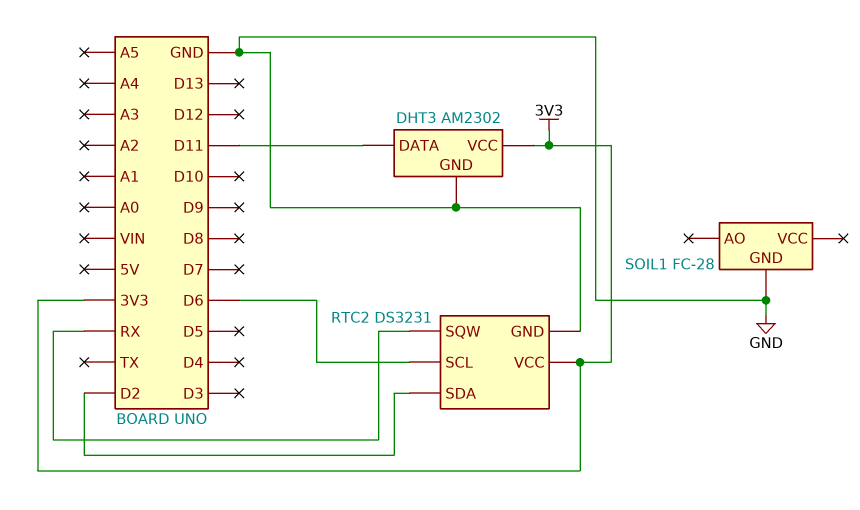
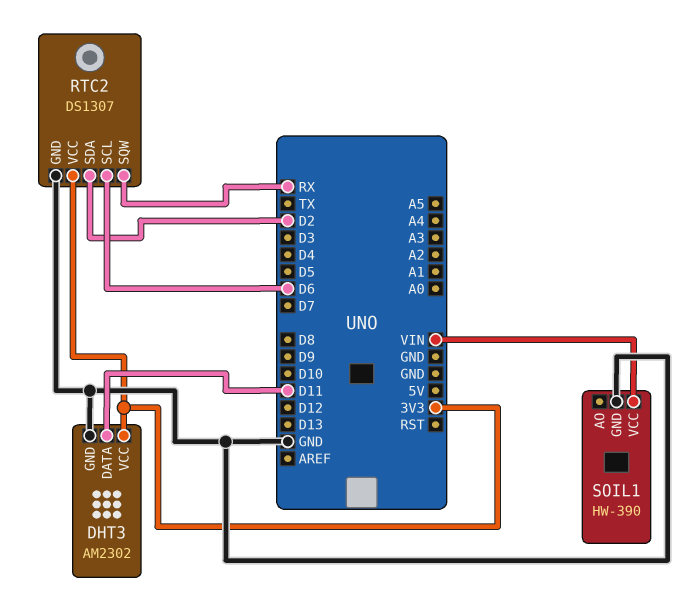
RTC2: DS3231 -> DS1307
SOIL1: FC-28 -> HW-390
SOIL1 pin VCC: none -> VIN

